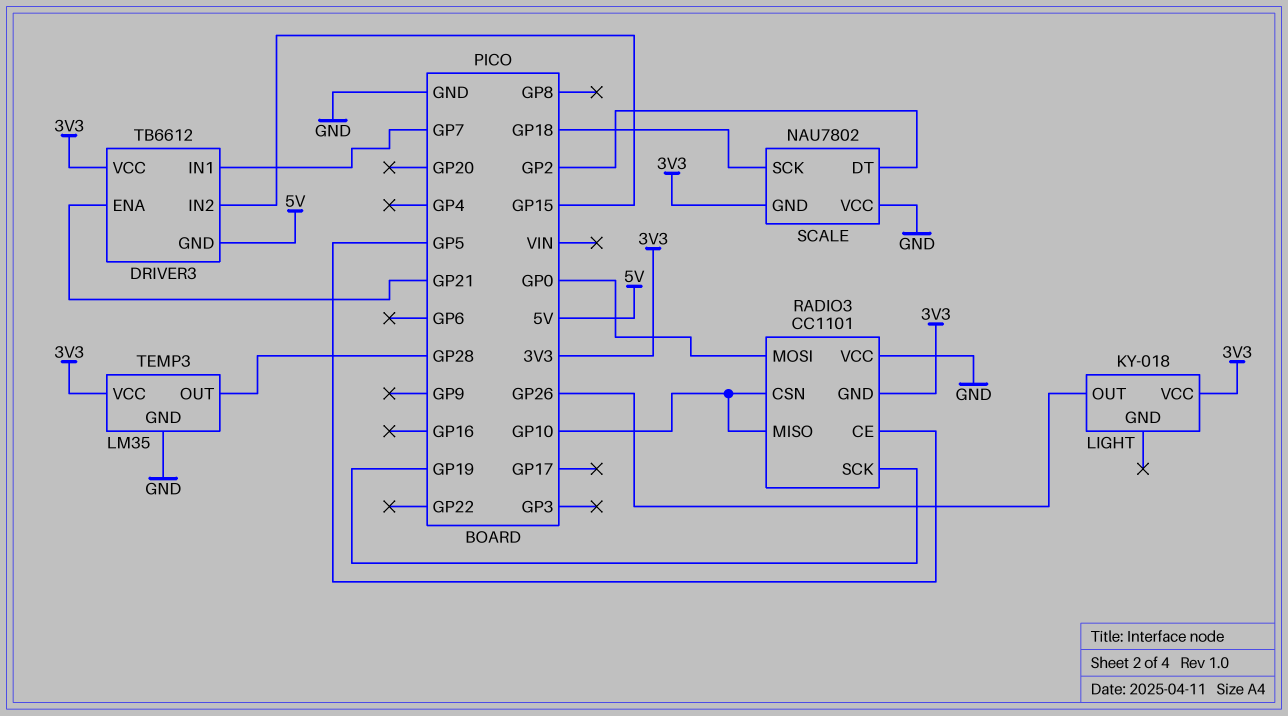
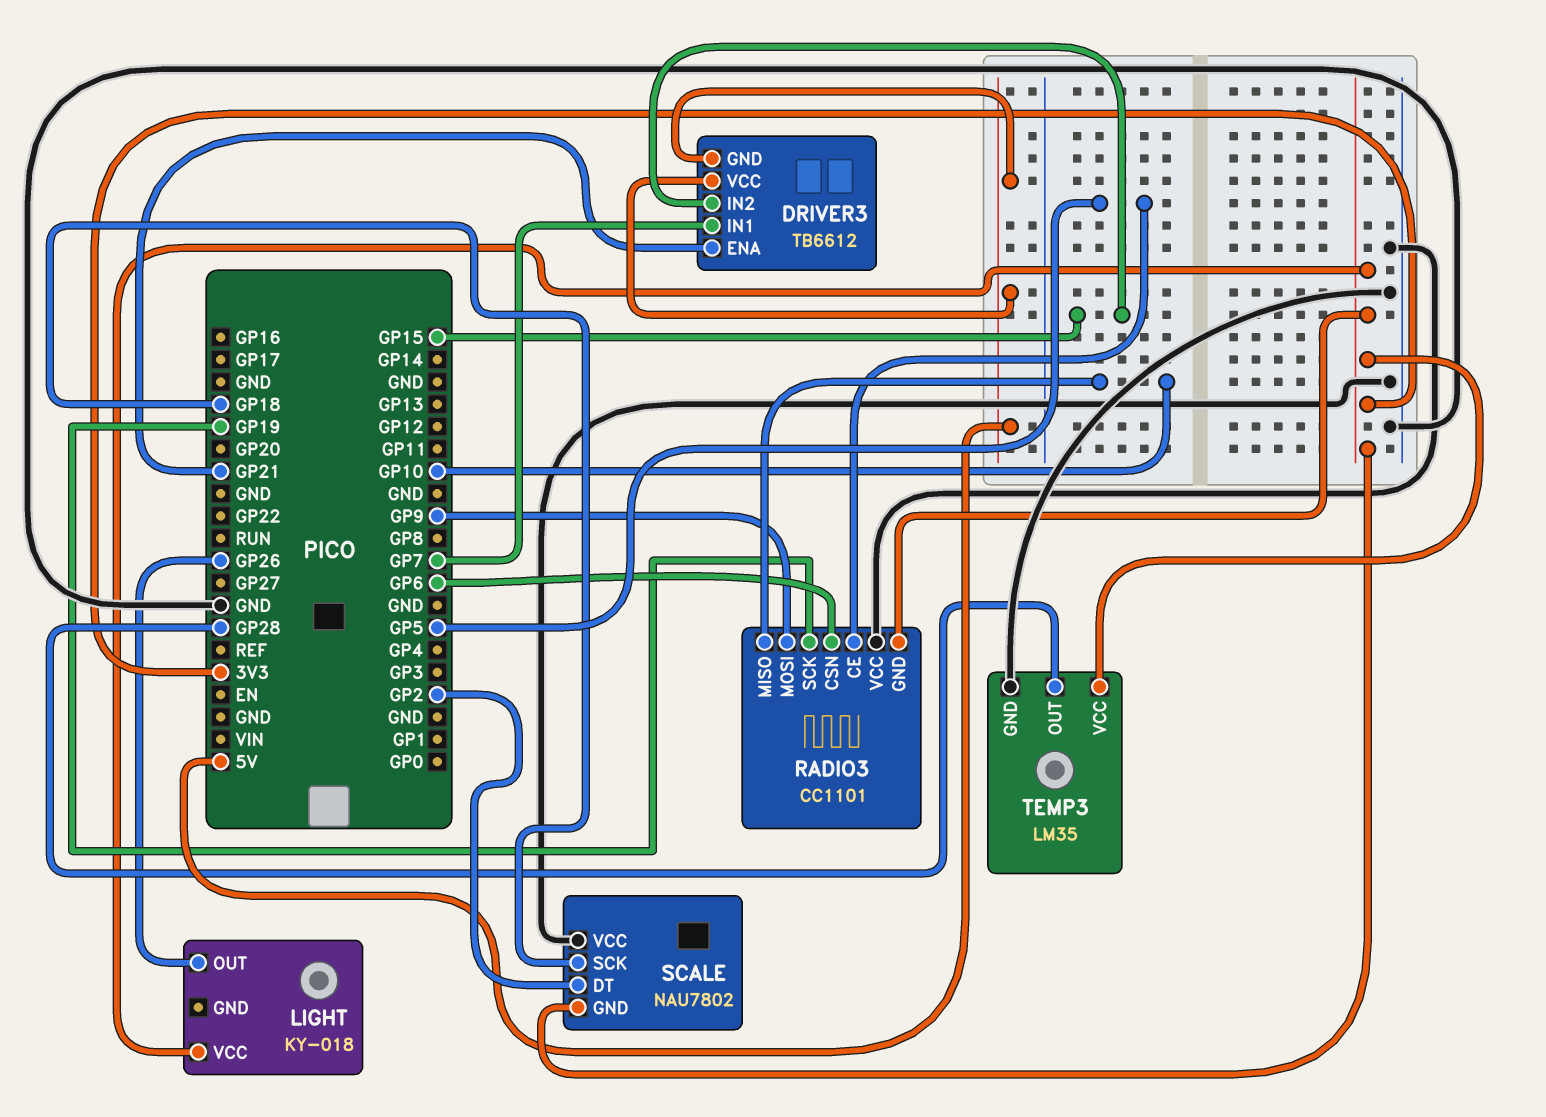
DRIVER3 pin VCC: 3V3 -> 5V
RADIO3 pin CSN: GP10 -> GP6
RADIO3 pin MOSI: GP0 -> GP9

